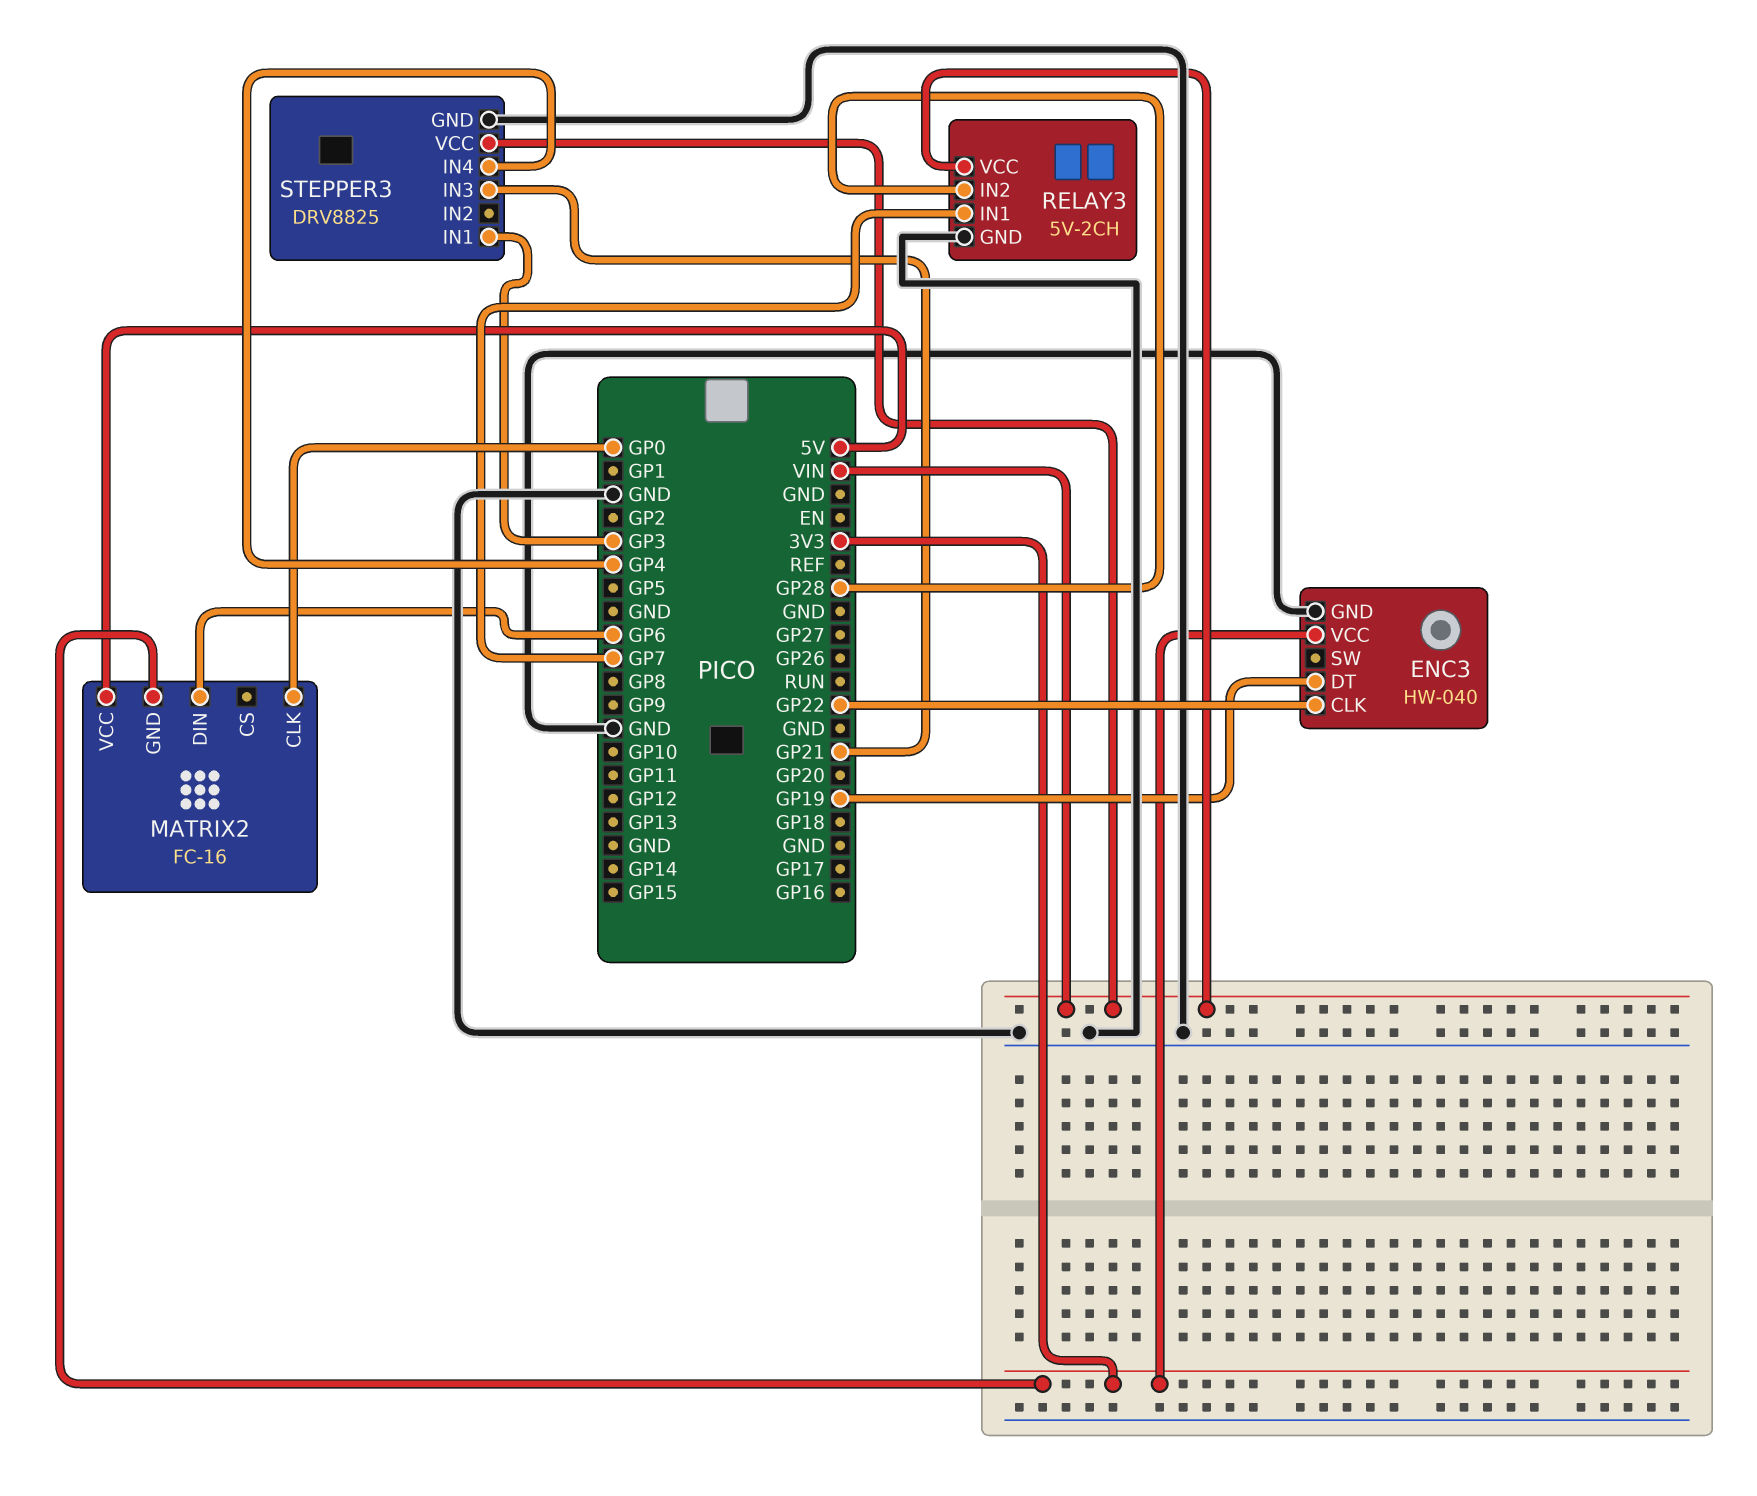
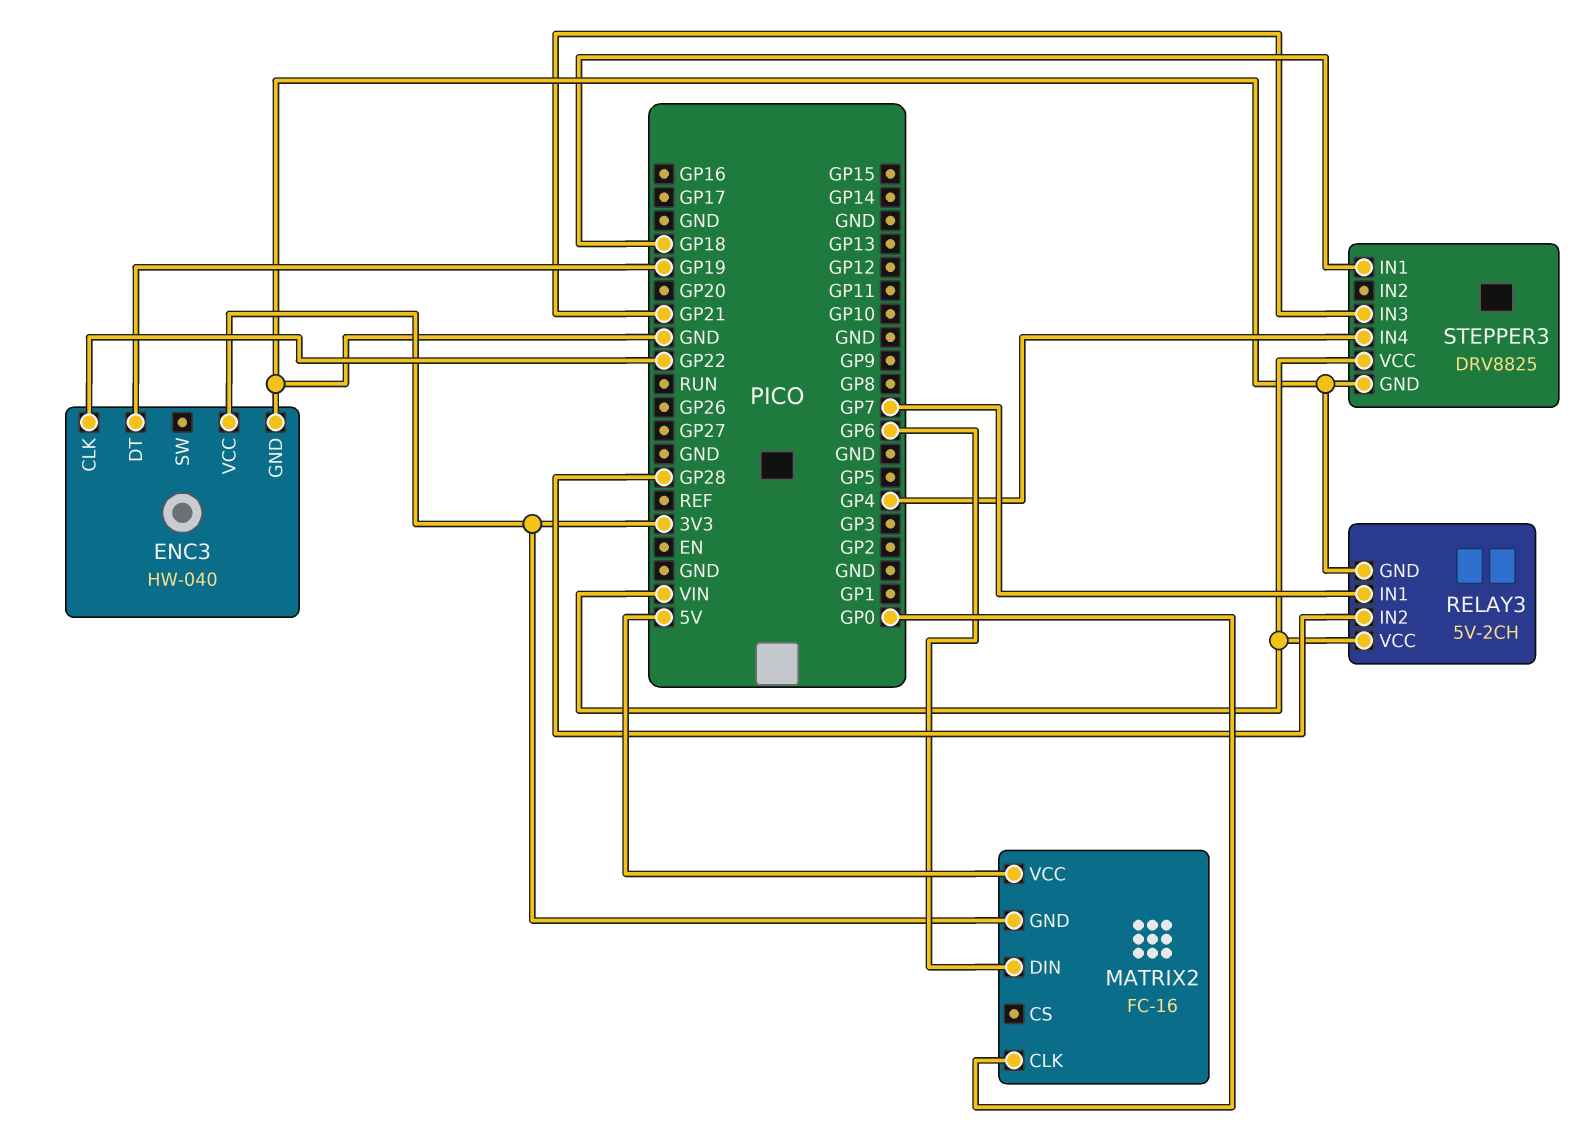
STEPPER3 pin IN1: GP3 -> GP18

